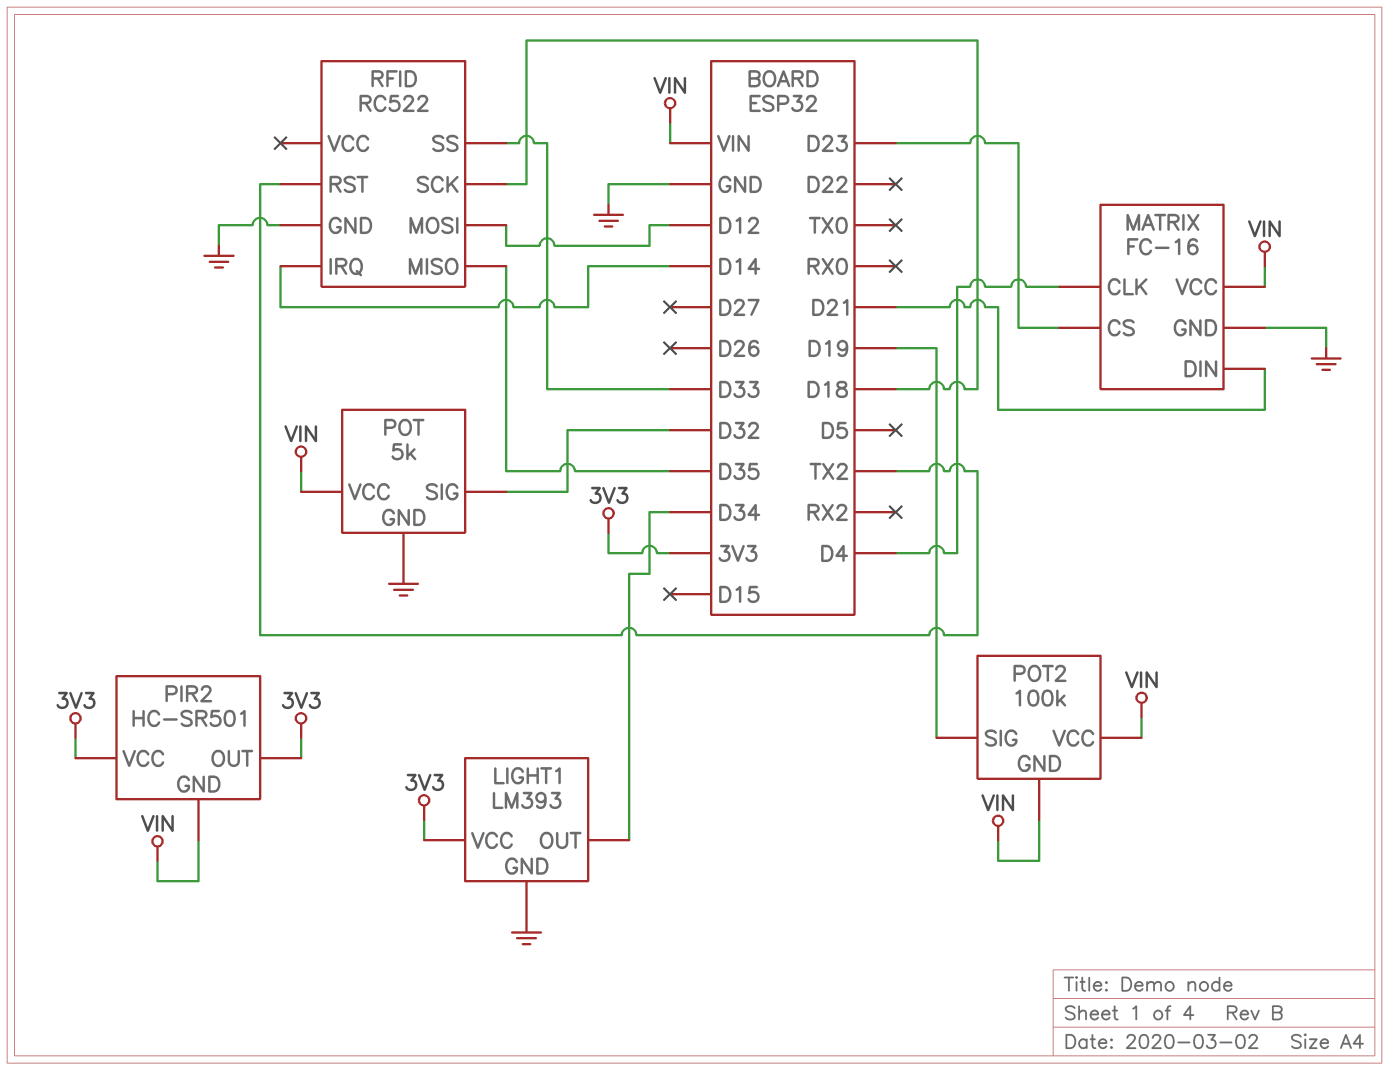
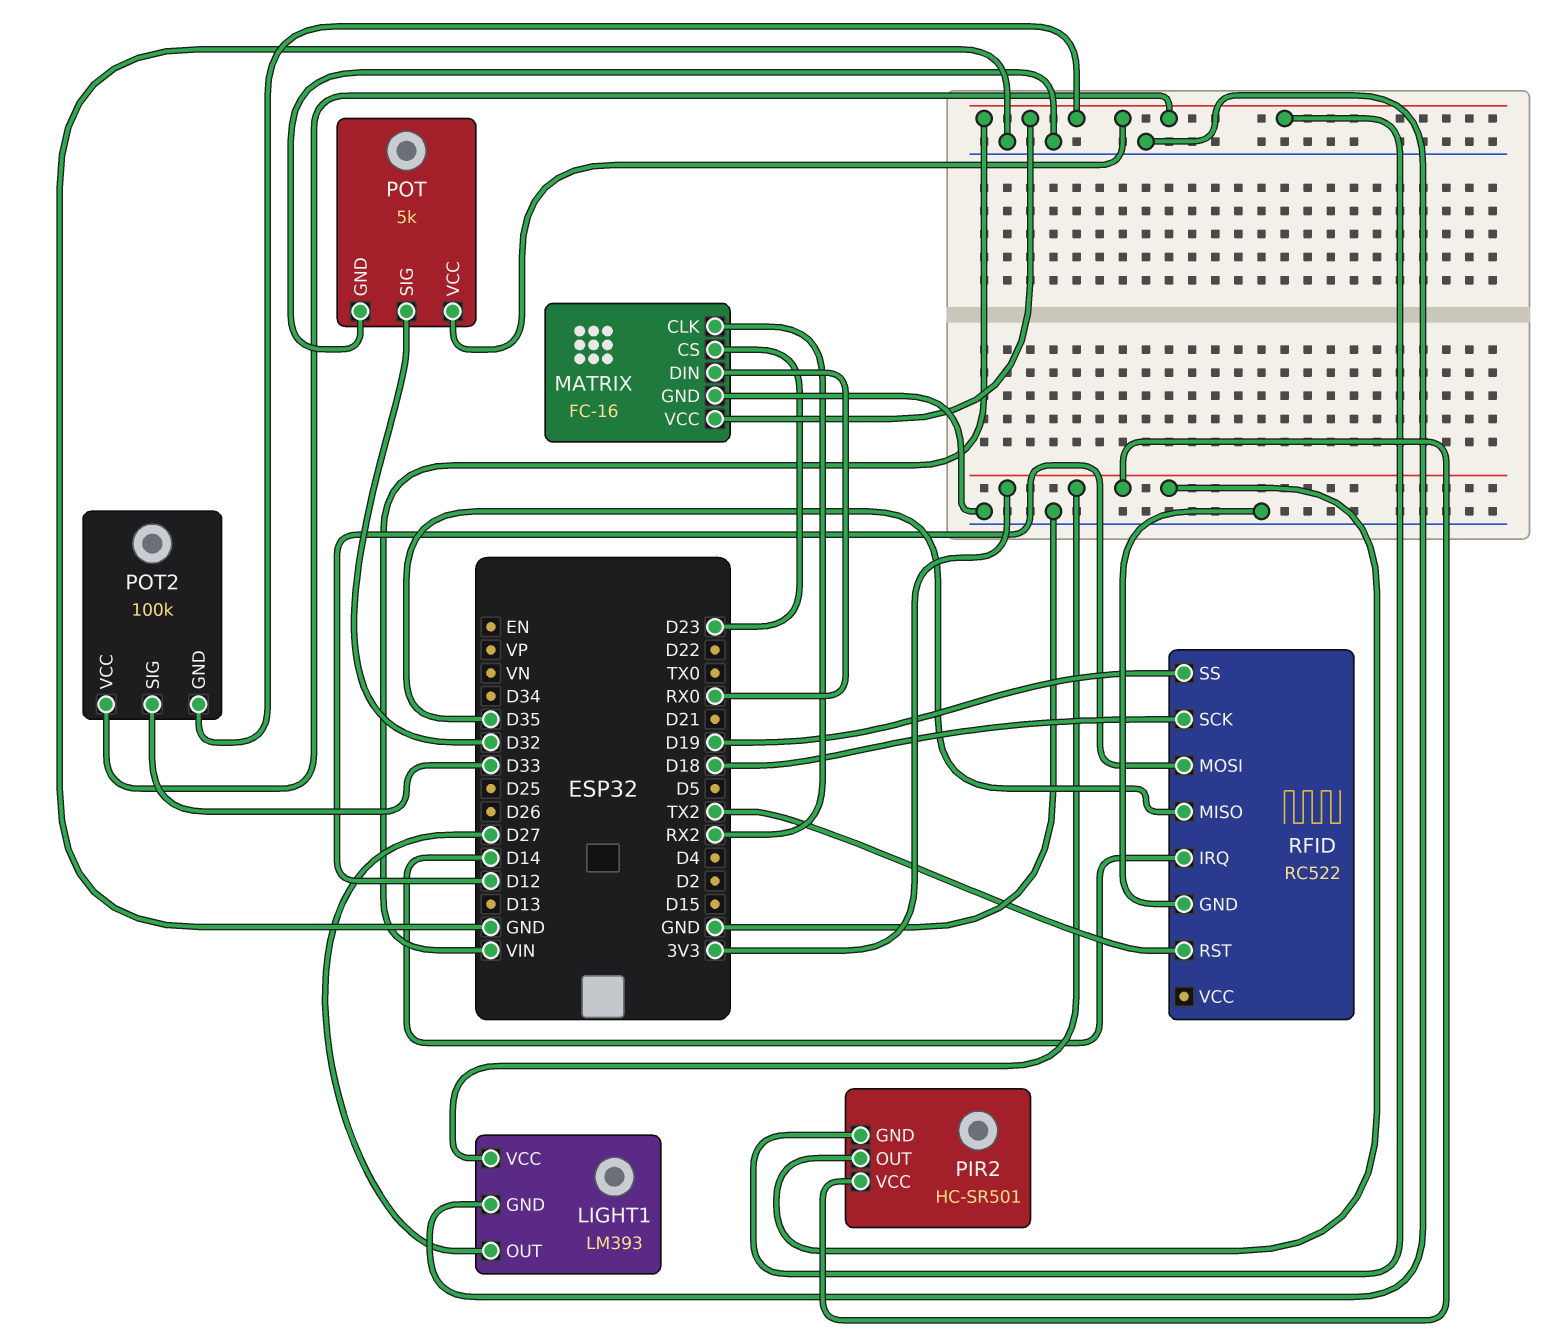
LIGHT1 pin OUT: D34 -> D27
MATRIX pin CLK: D4 -> RX2
MATRIX pin DIN: D21 -> RX0
POT2 pin SIG: D19 -> D33
RFID pin SS: D33 -> D19

